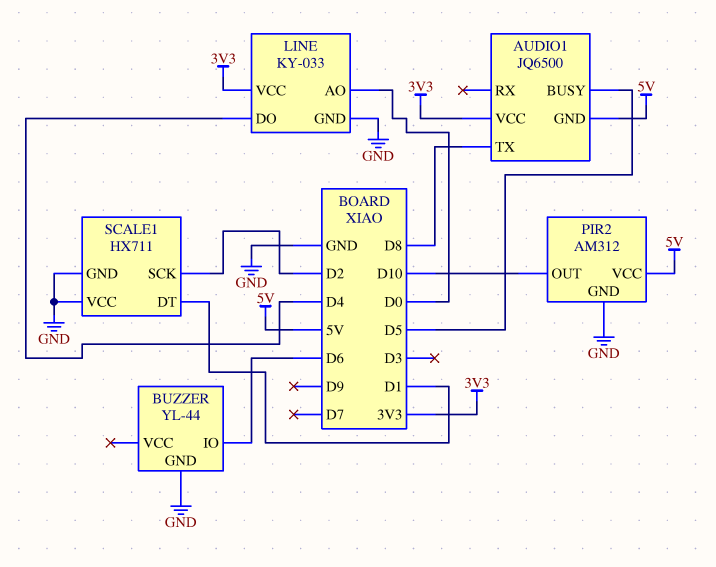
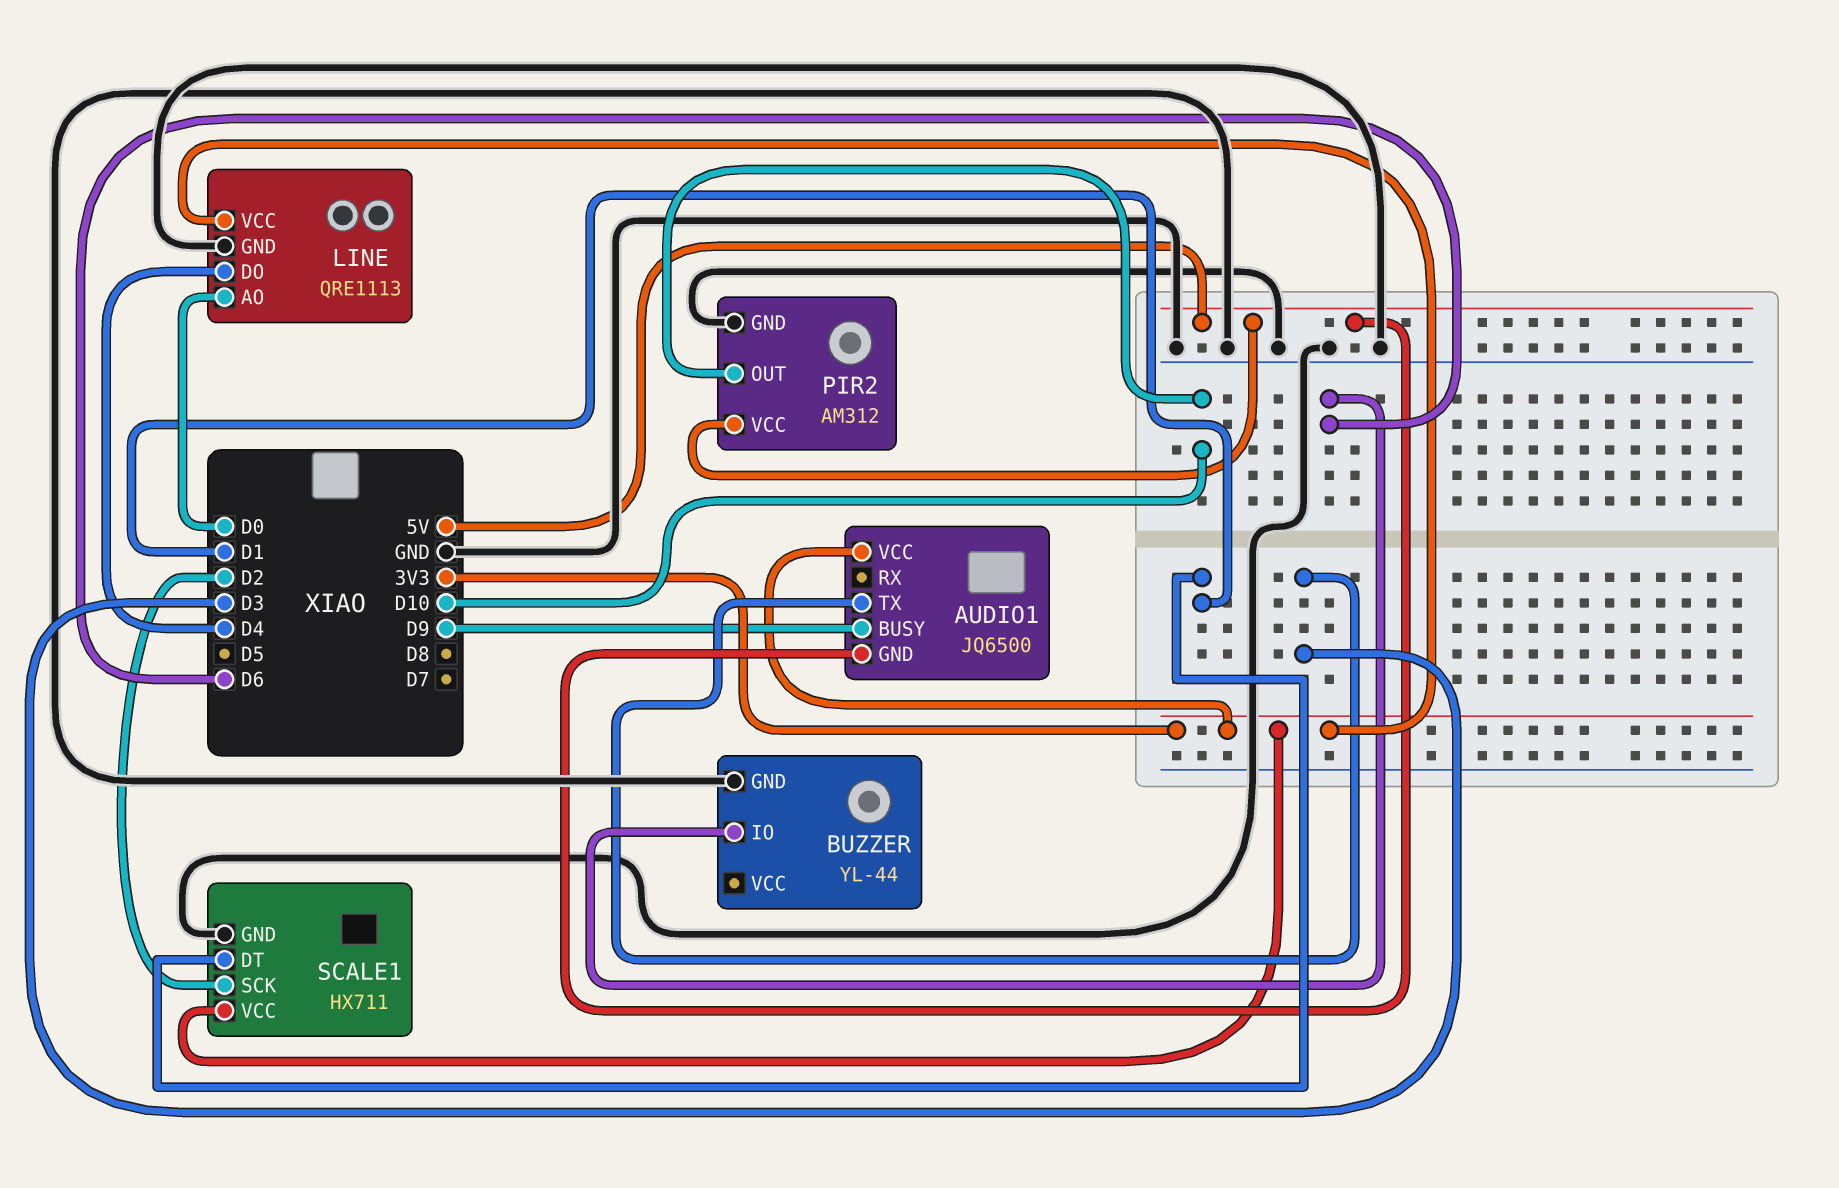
AUDIO1 pin BUSY: D5 -> D9
AUDIO1 pin TX: D8 -> D3
LINE: KY-033 -> QRE1113
SCALE1 pin VCC: GND -> 3V3

